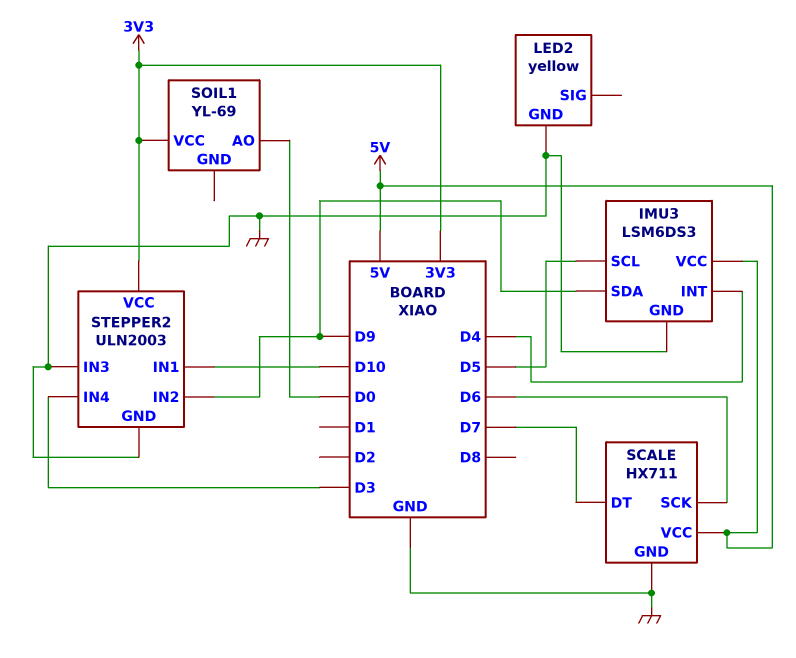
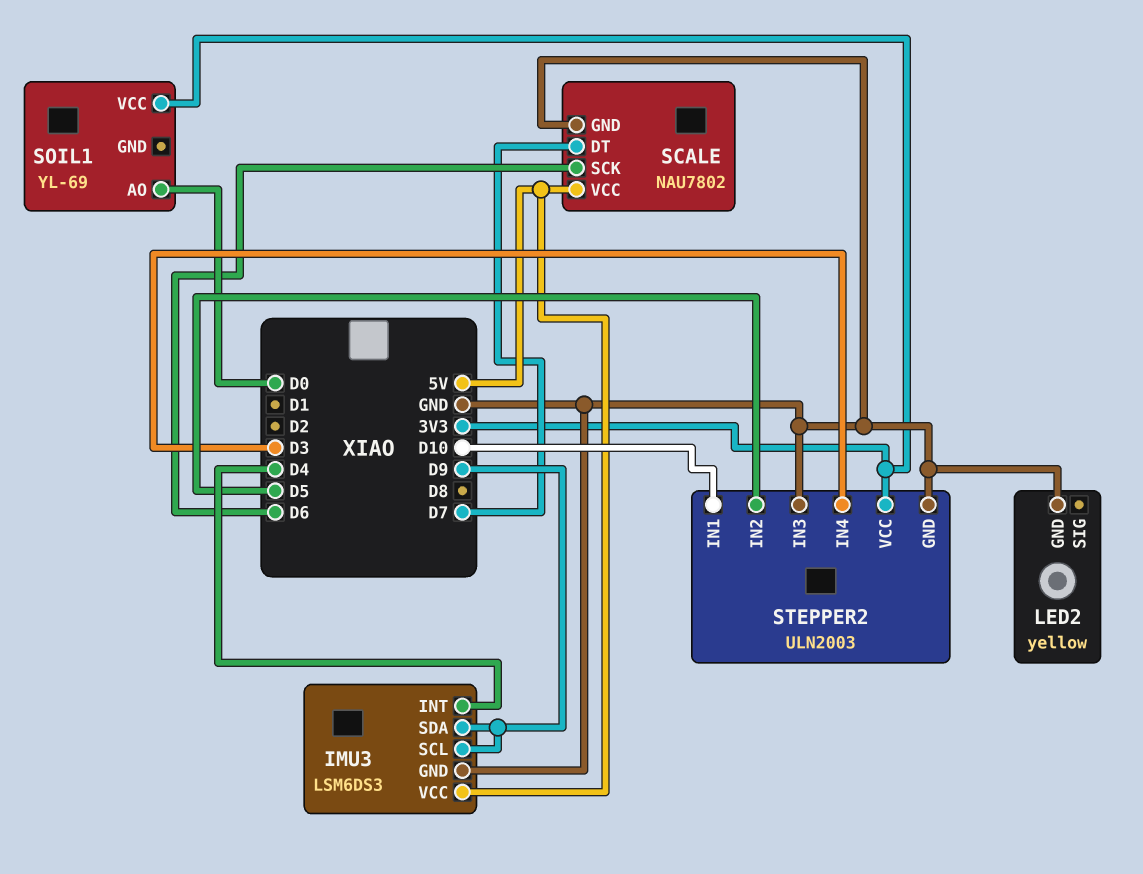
IMU3 pin SCL: D5 -> D9
SCALE: HX711 -> NAU7802
STEPPER2 pin IN2: D9 -> D5

